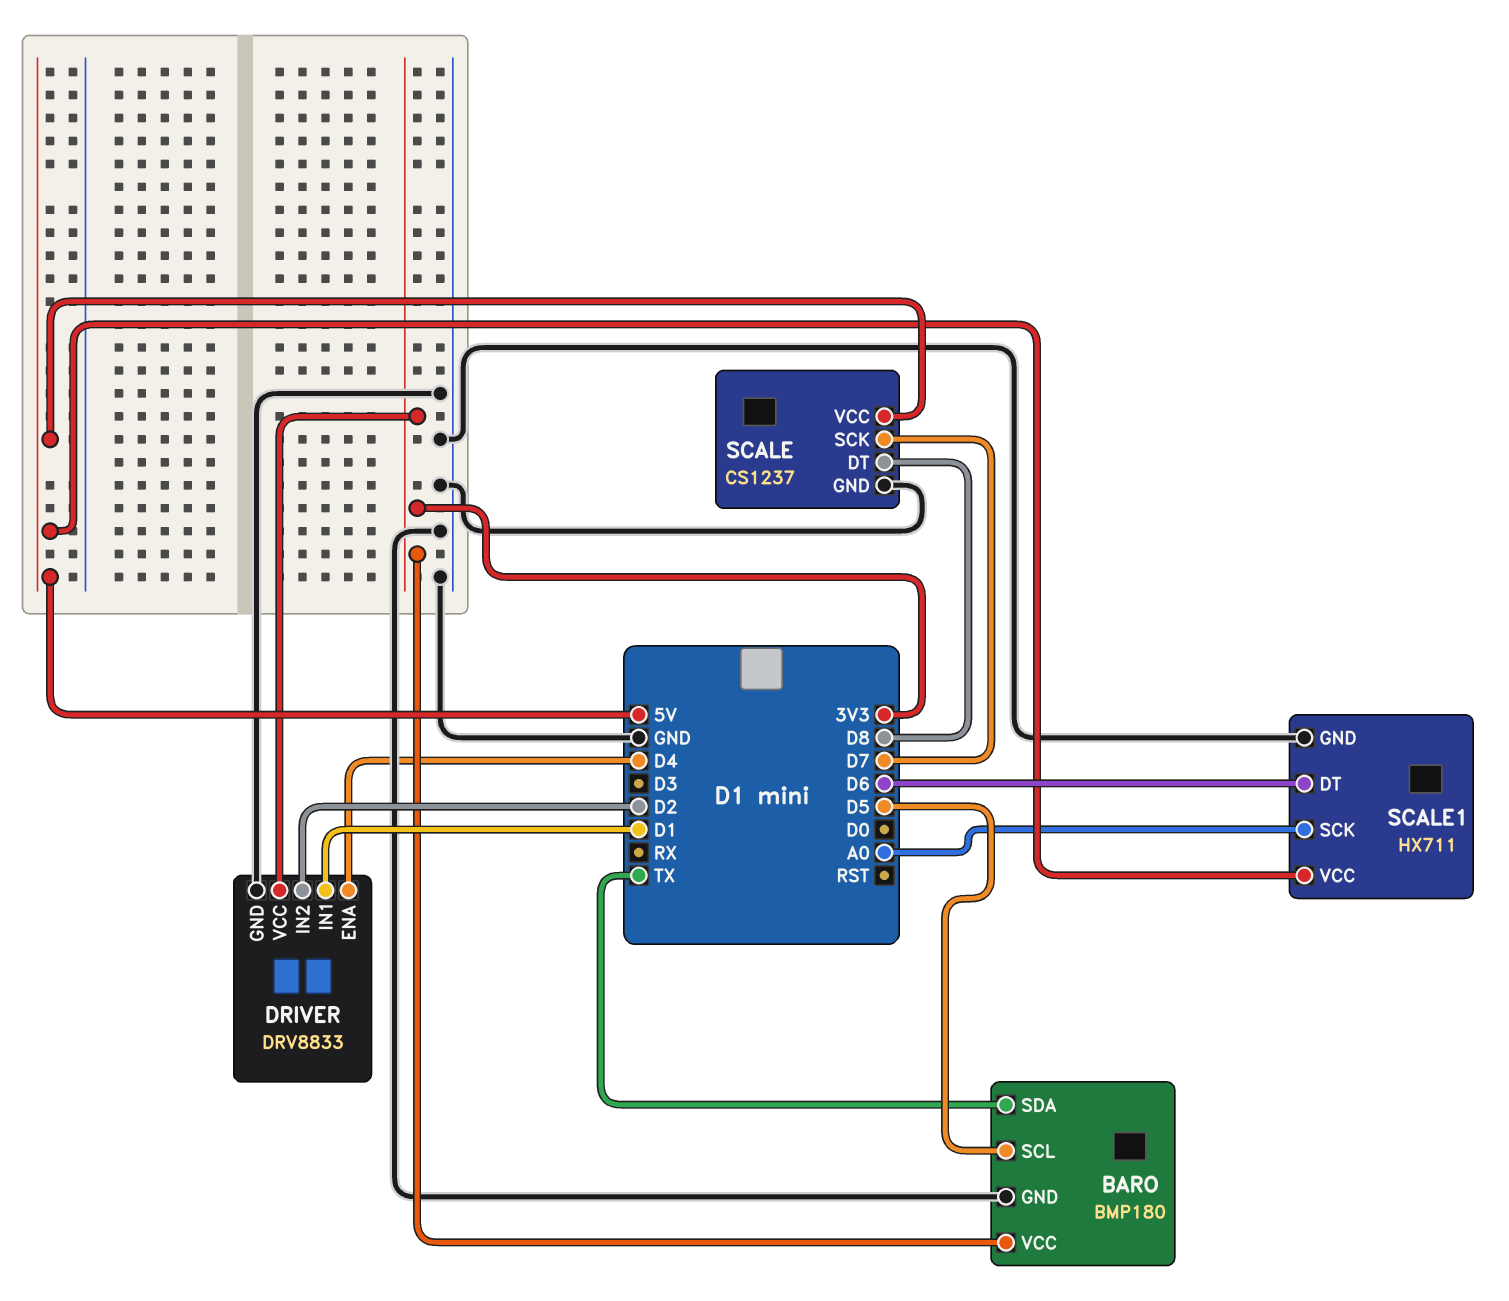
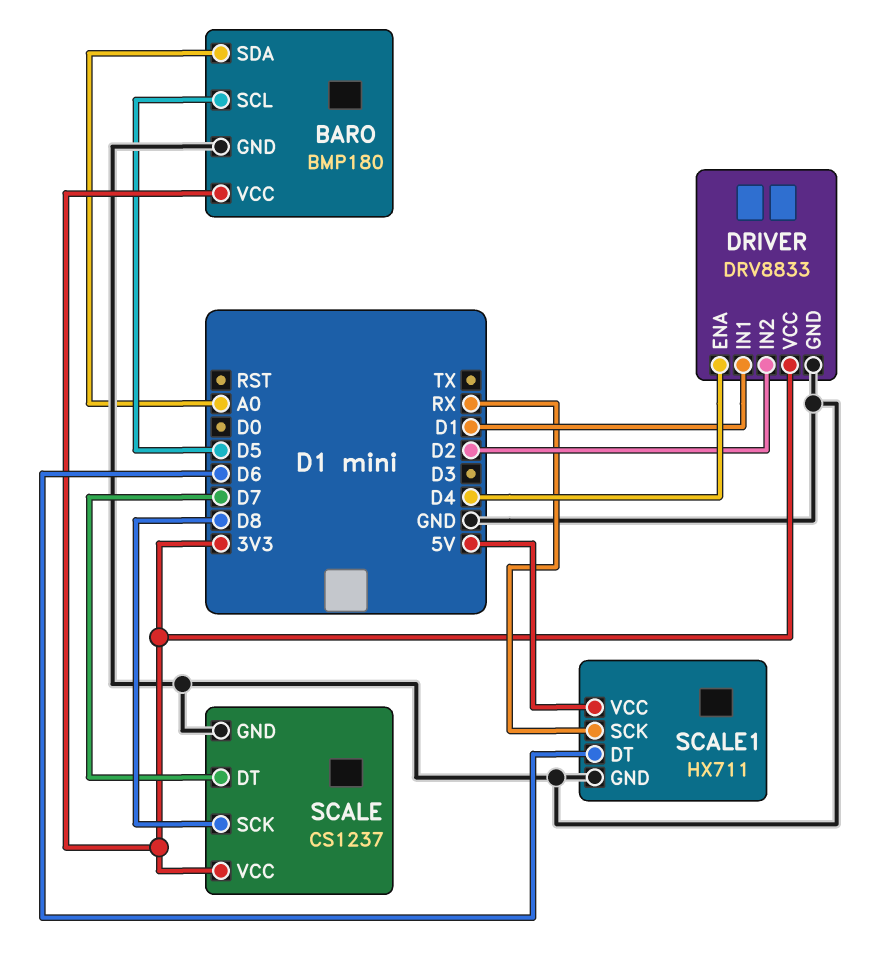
BARO pin SDA: TX -> A0
SCALE pin DT: D8 -> D7
SCALE pin SCK: D7 -> D8
SCALE pin VCC: 5V -> 3V3
SCALE1 pin SCK: A0 -> RX

